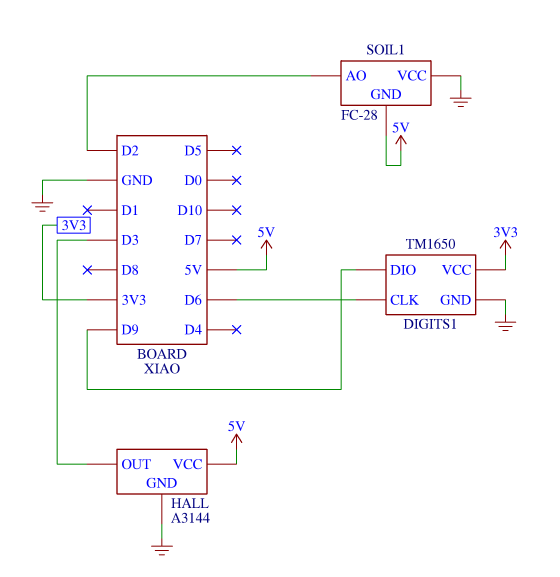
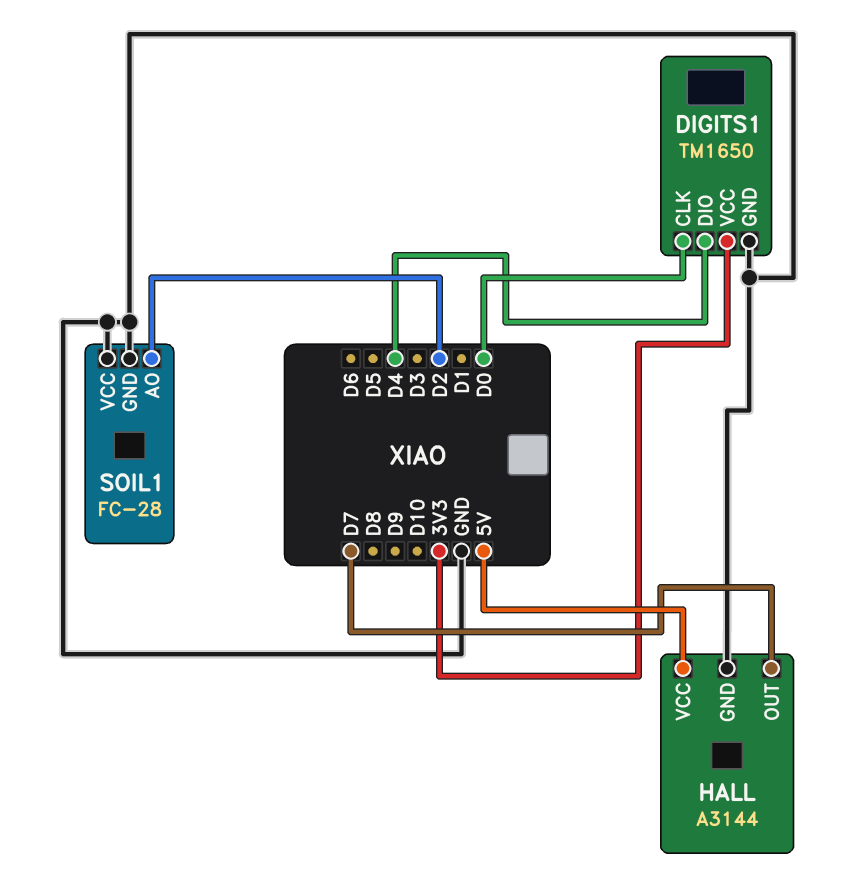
DIGITS1 pin CLK: D6 -> D0
DIGITS1 pin DIO: D9 -> D4
HALL pin OUT: D3 -> D7
SOIL1 pin GND: 5V -> GND

